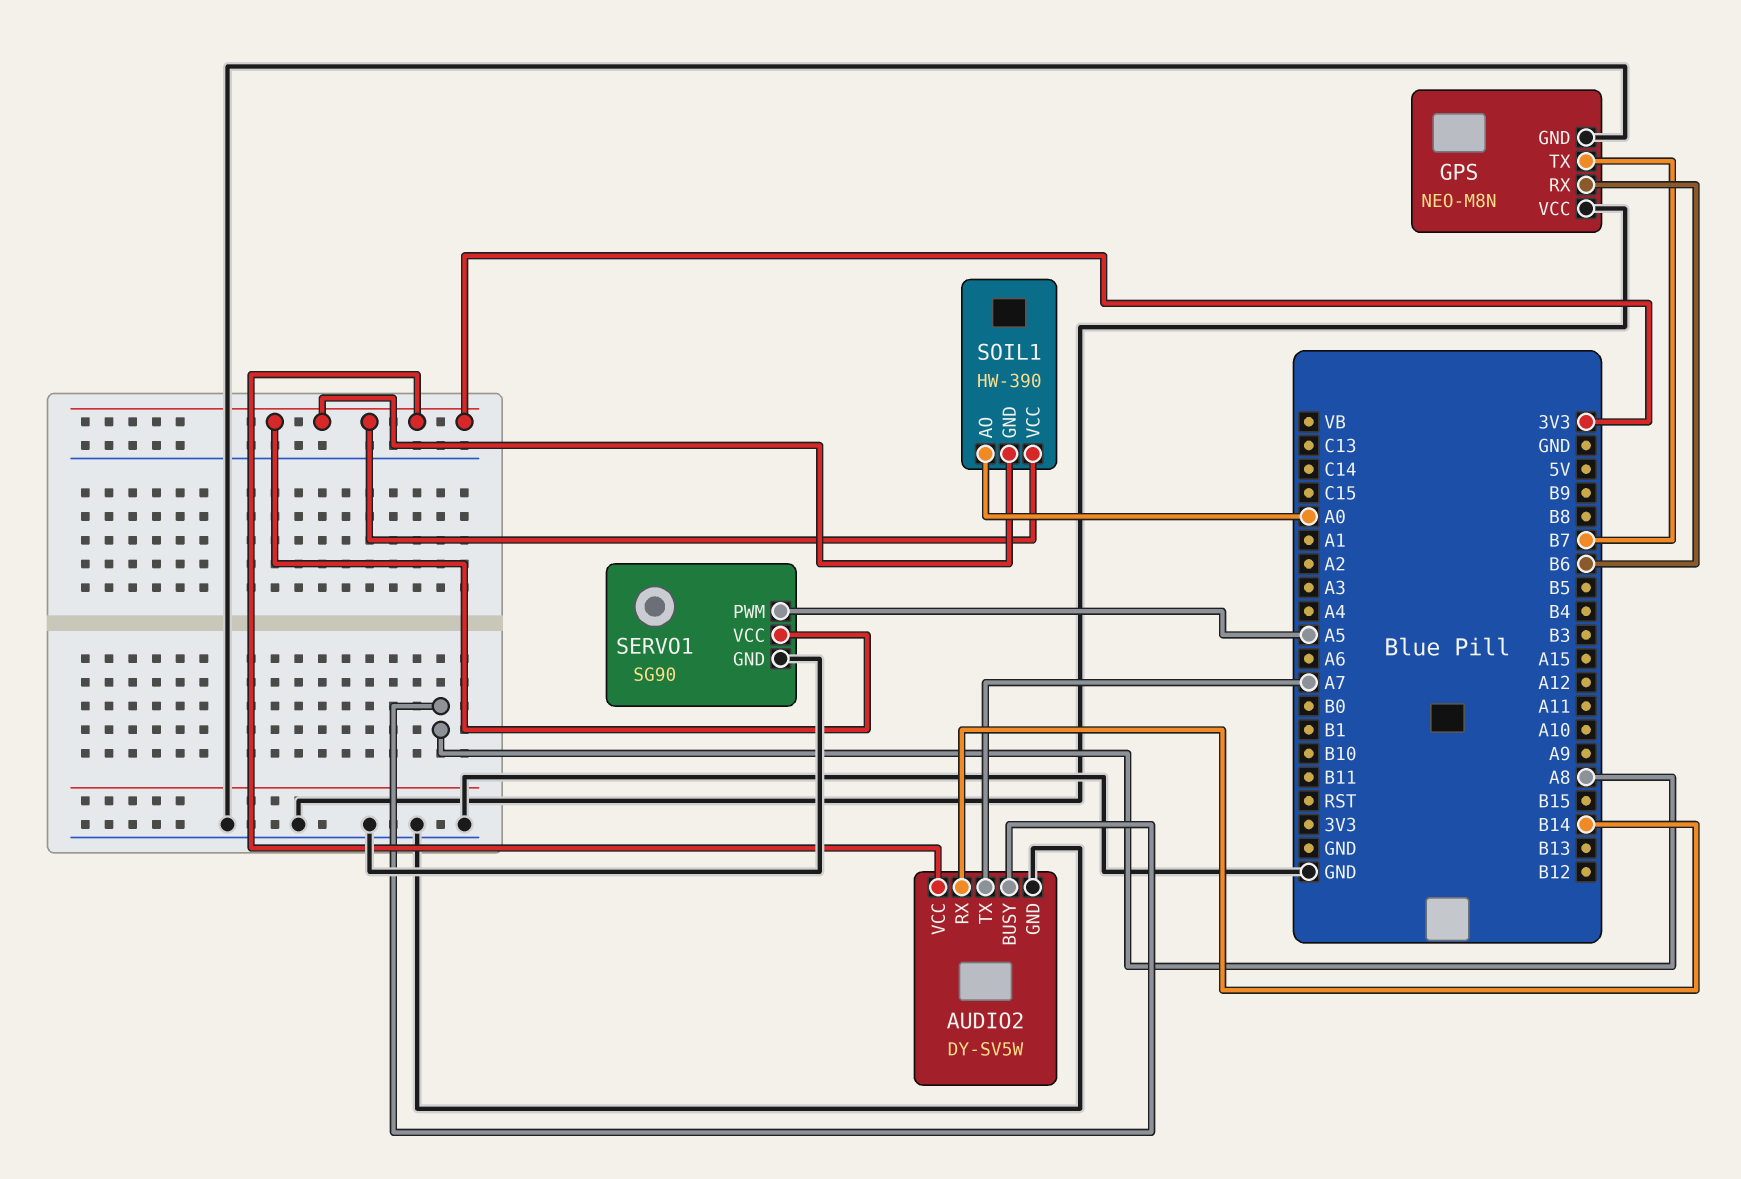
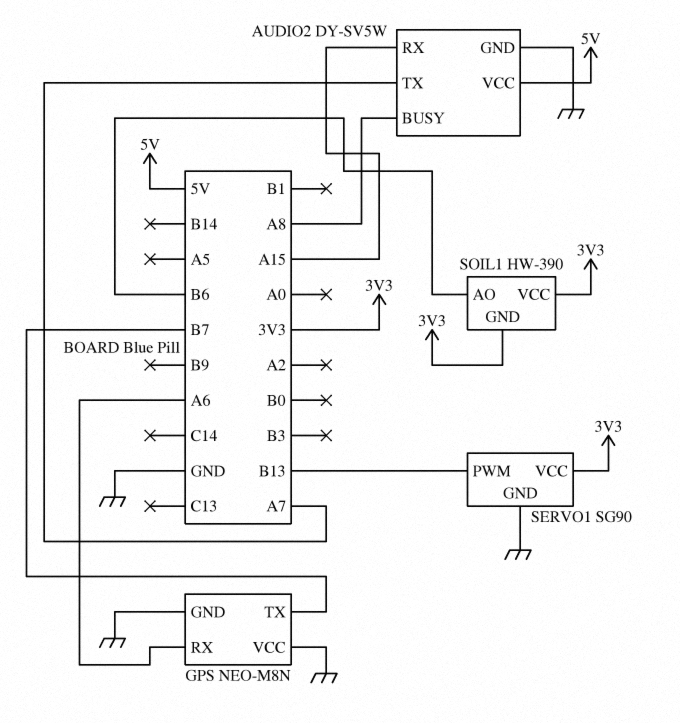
AUDIO2 pin RX: B14 -> A15
AUDIO2 pin VCC: 3V3 -> 5V
GPS pin RX: B6 -> A6
SERVO1 pin PWM: A5 -> B13
SOIL1 pin AO: A0 -> B6

